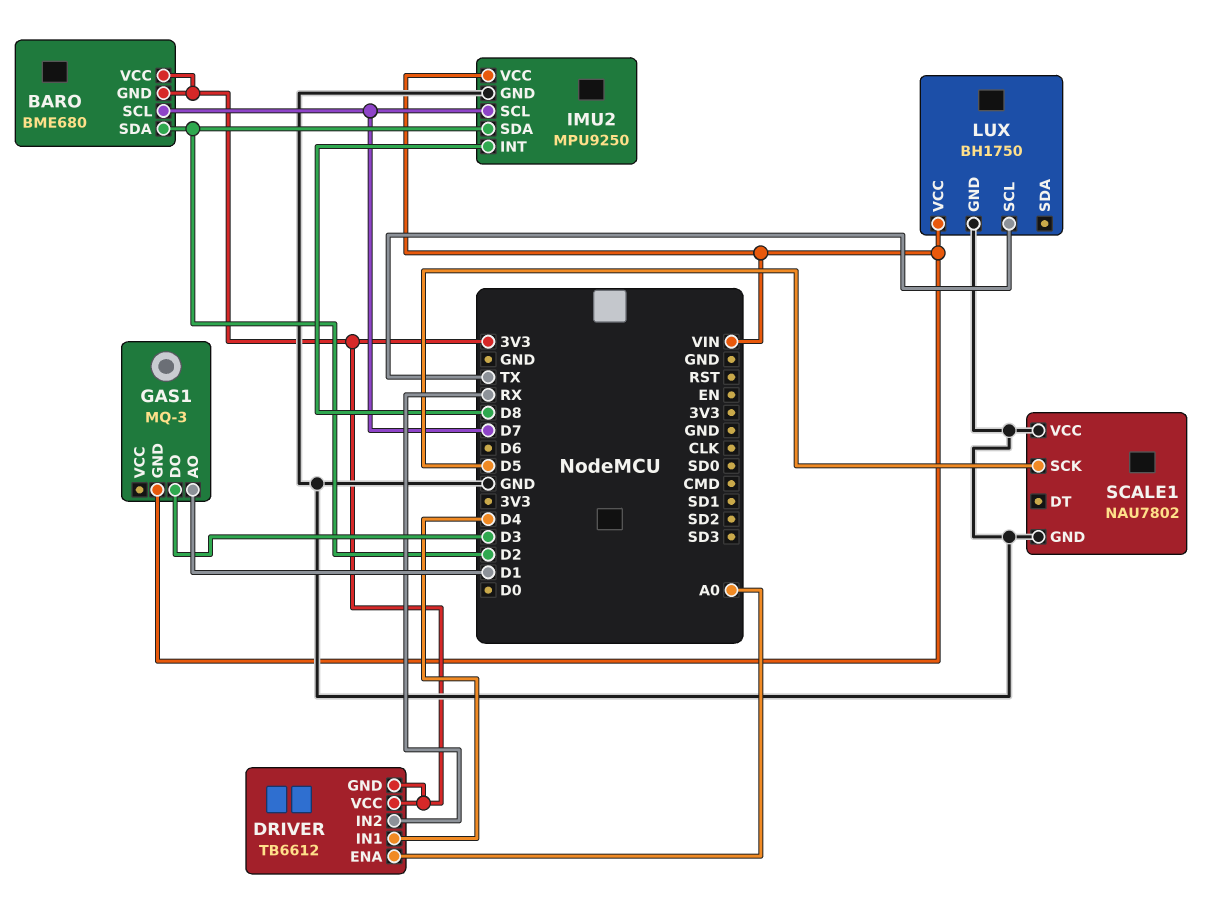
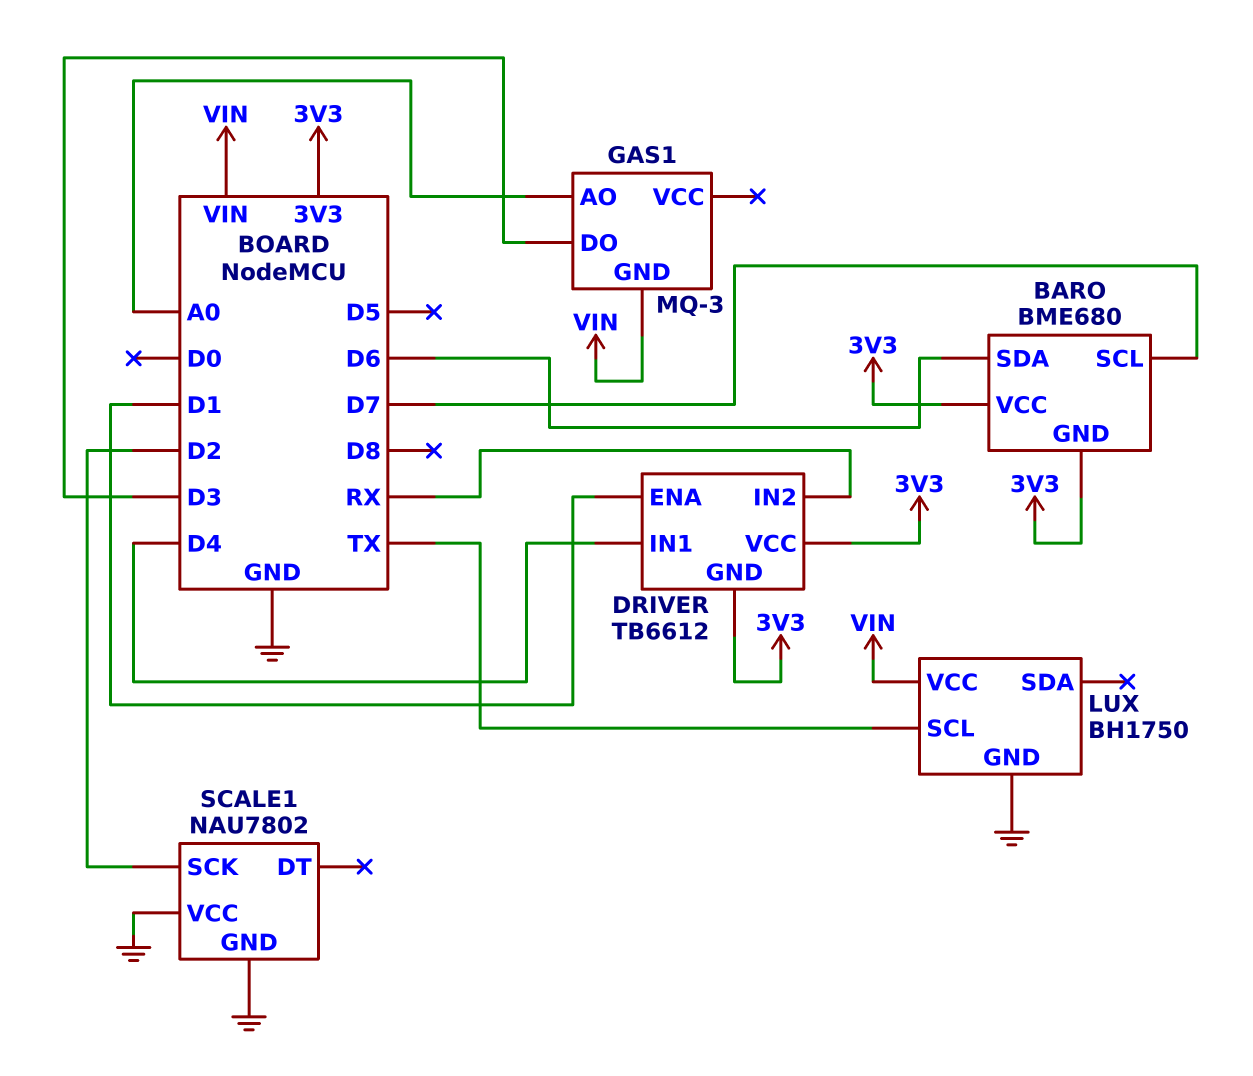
BARO pin SDA: D2 -> D6
DRIVER pin ENA: A0 -> D1
GAS1 pin AO: D1 -> A0
IMU2: MPU9250 -> none
IMU2 pin GND: GND -> none
IMU2 pin INT: D8 -> none
IMU2 pin SCL: D7 -> none
IMU2 pin SDA: D2 -> none
IMU2 pin VCC: VIN -> none
SCALE1 pin SCK: D5 -> D2

